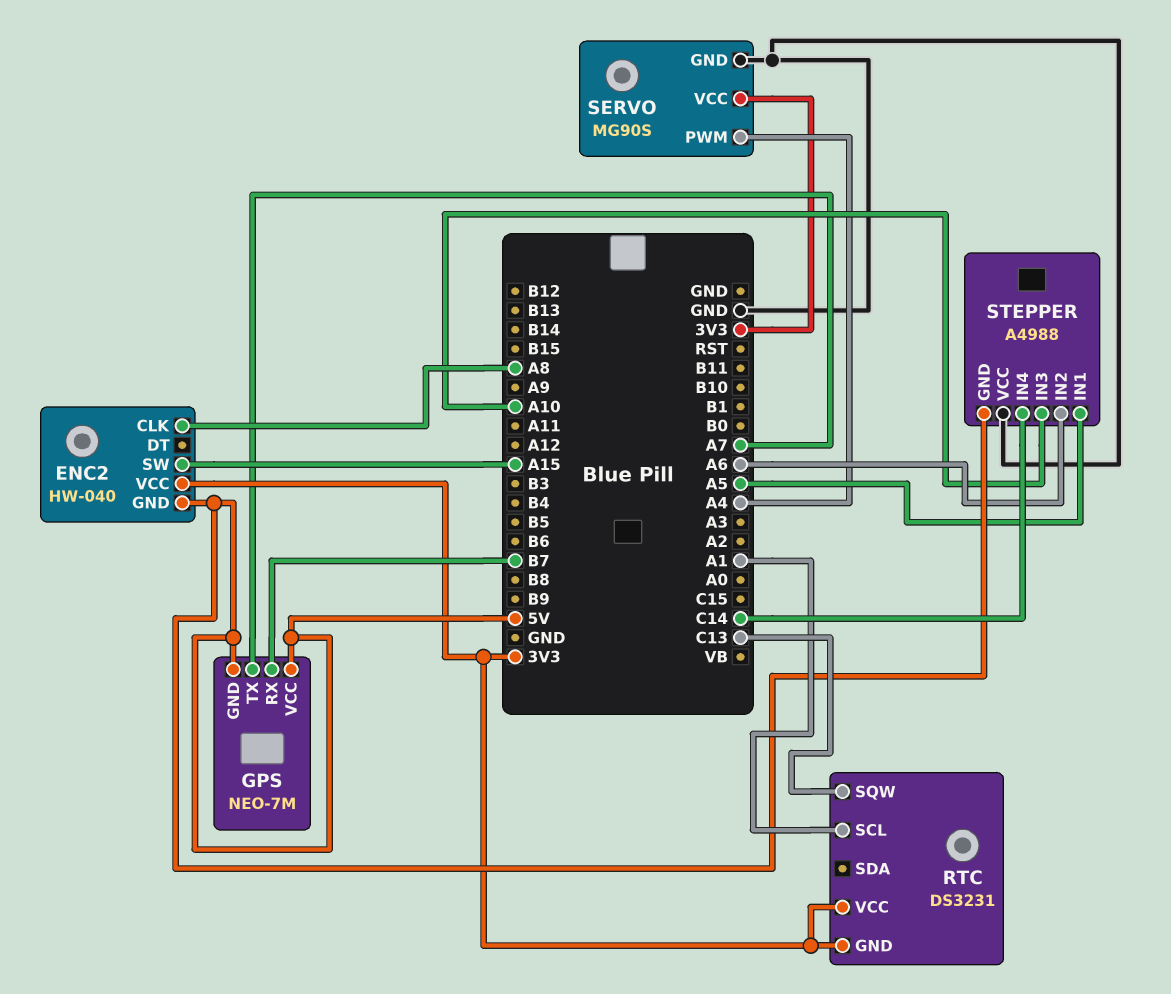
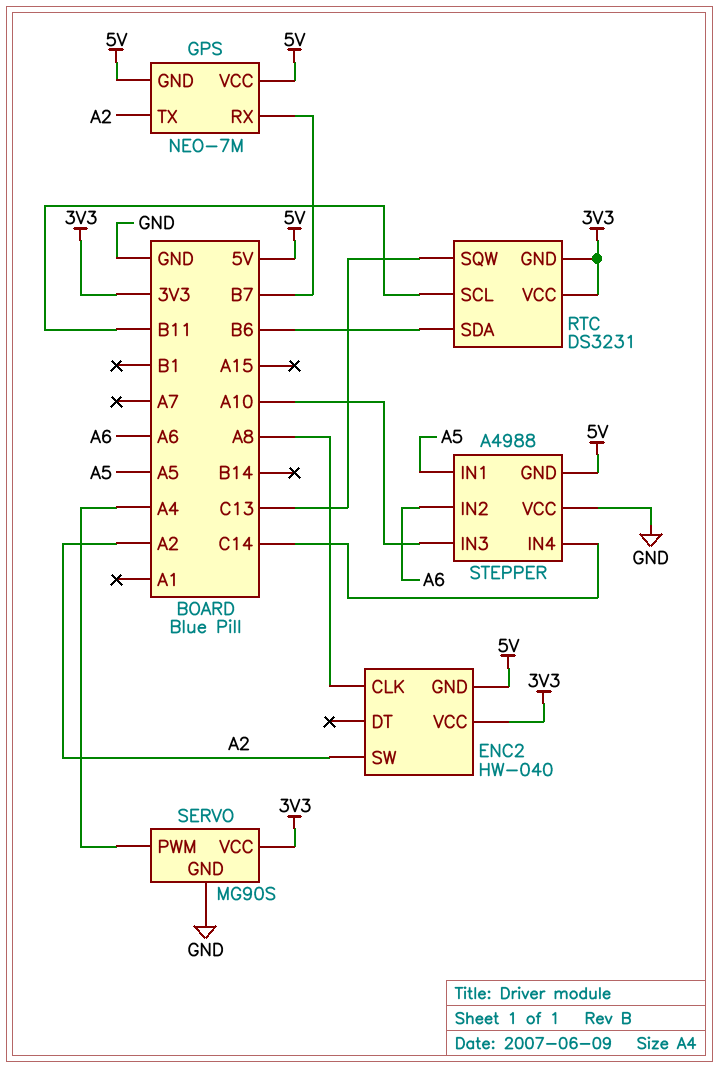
ENC2 pin SW: A15 -> A2
GPS pin TX: A7 -> A2
RTC pin SCL: A1 -> B11
RTC pin SDA: none -> B6

